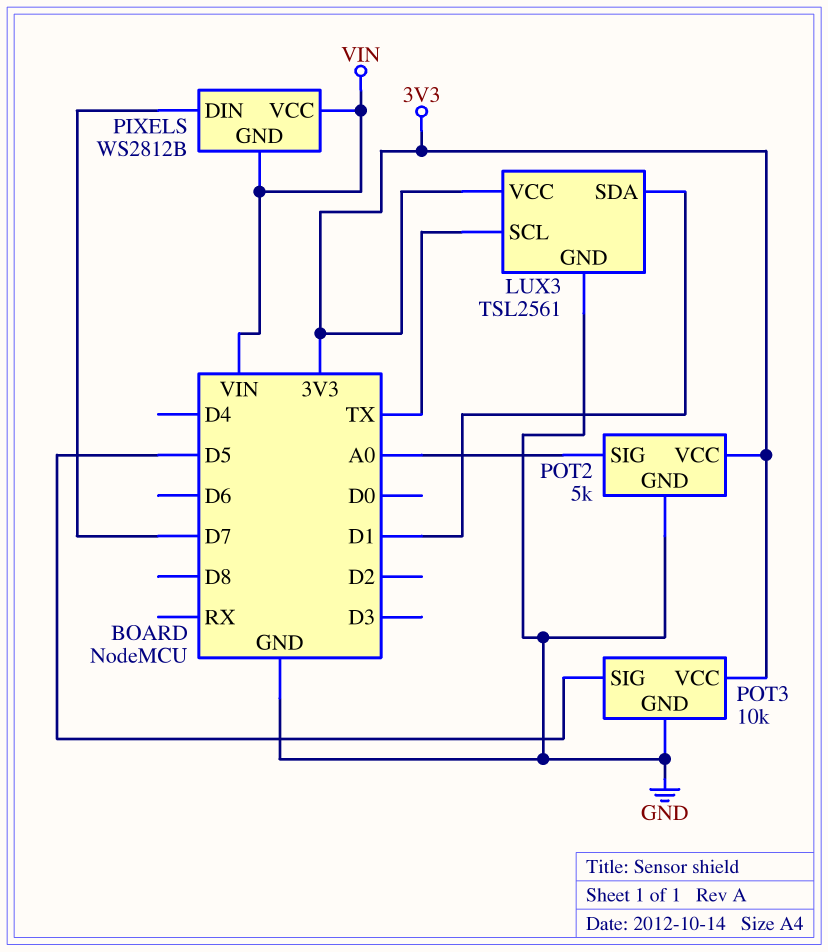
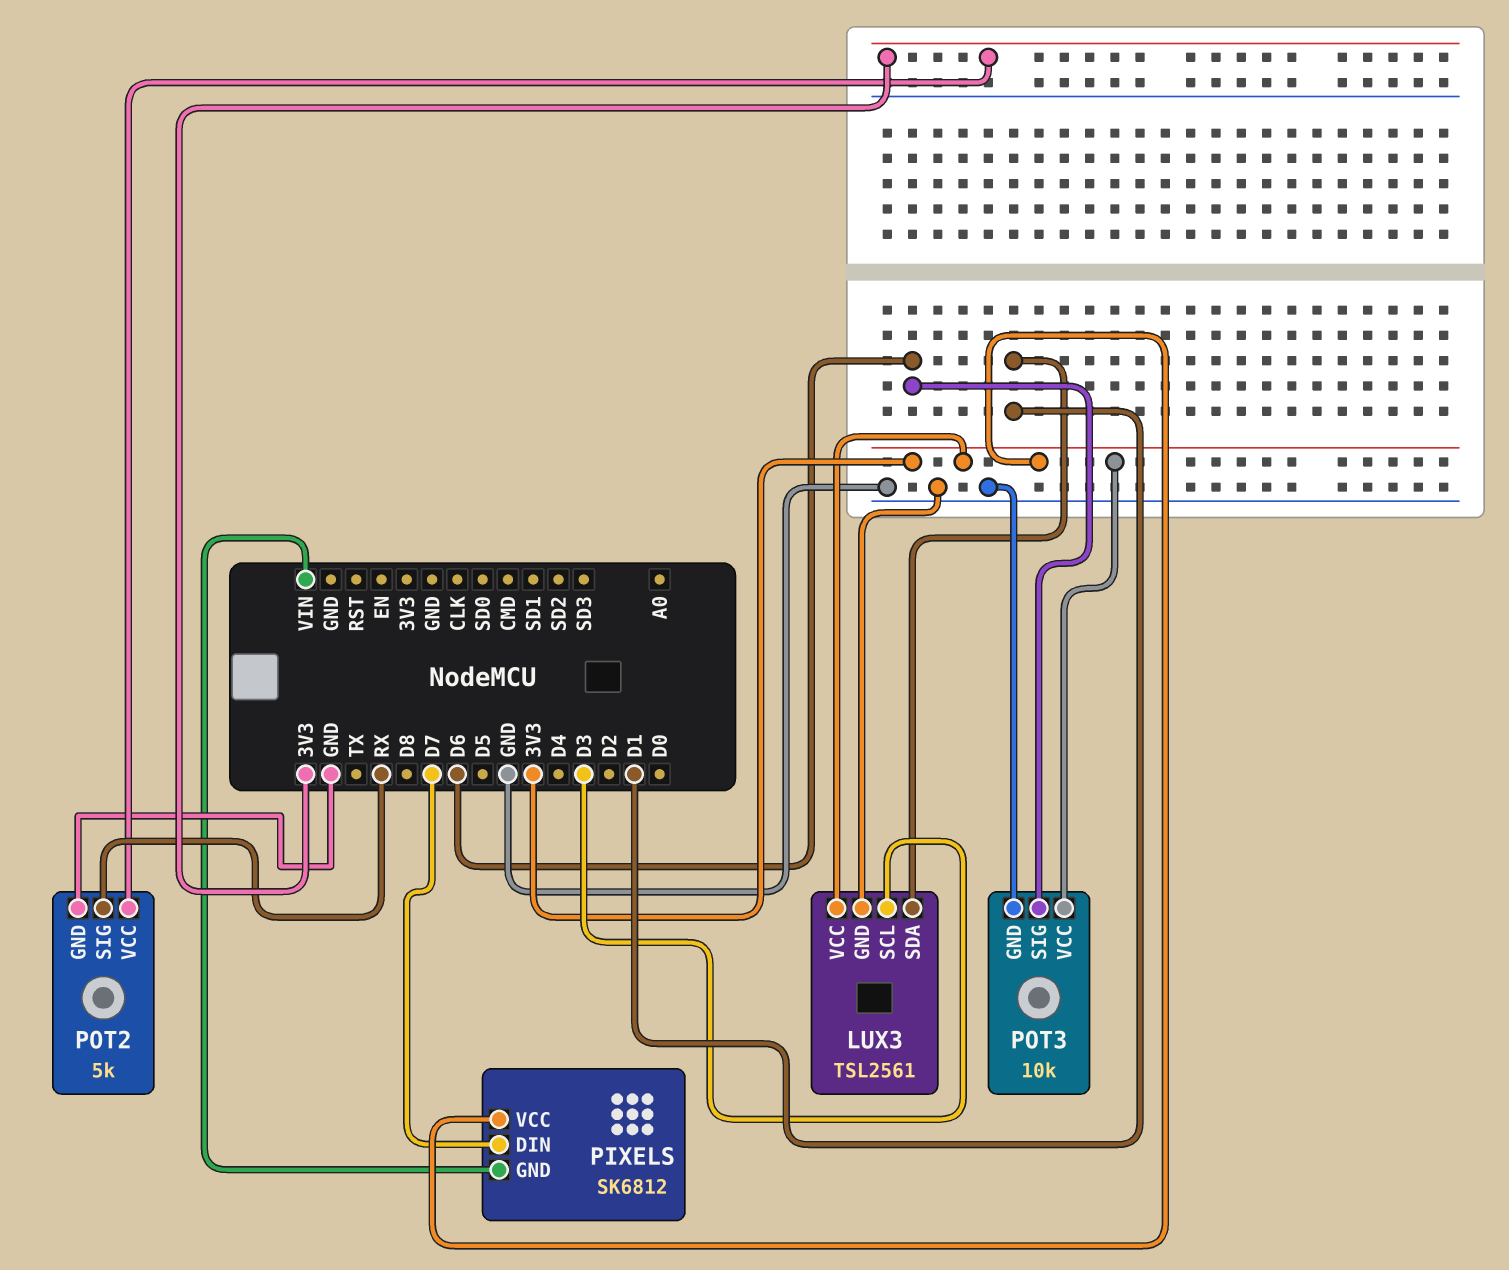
LUX3 pin SCL: TX -> D3
PIXELS: WS2812B -> SK6812
PIXELS pin VCC: VIN -> 3V3
POT2 pin SIG: A0 -> RX
POT3 pin SIG: D5 -> D6

